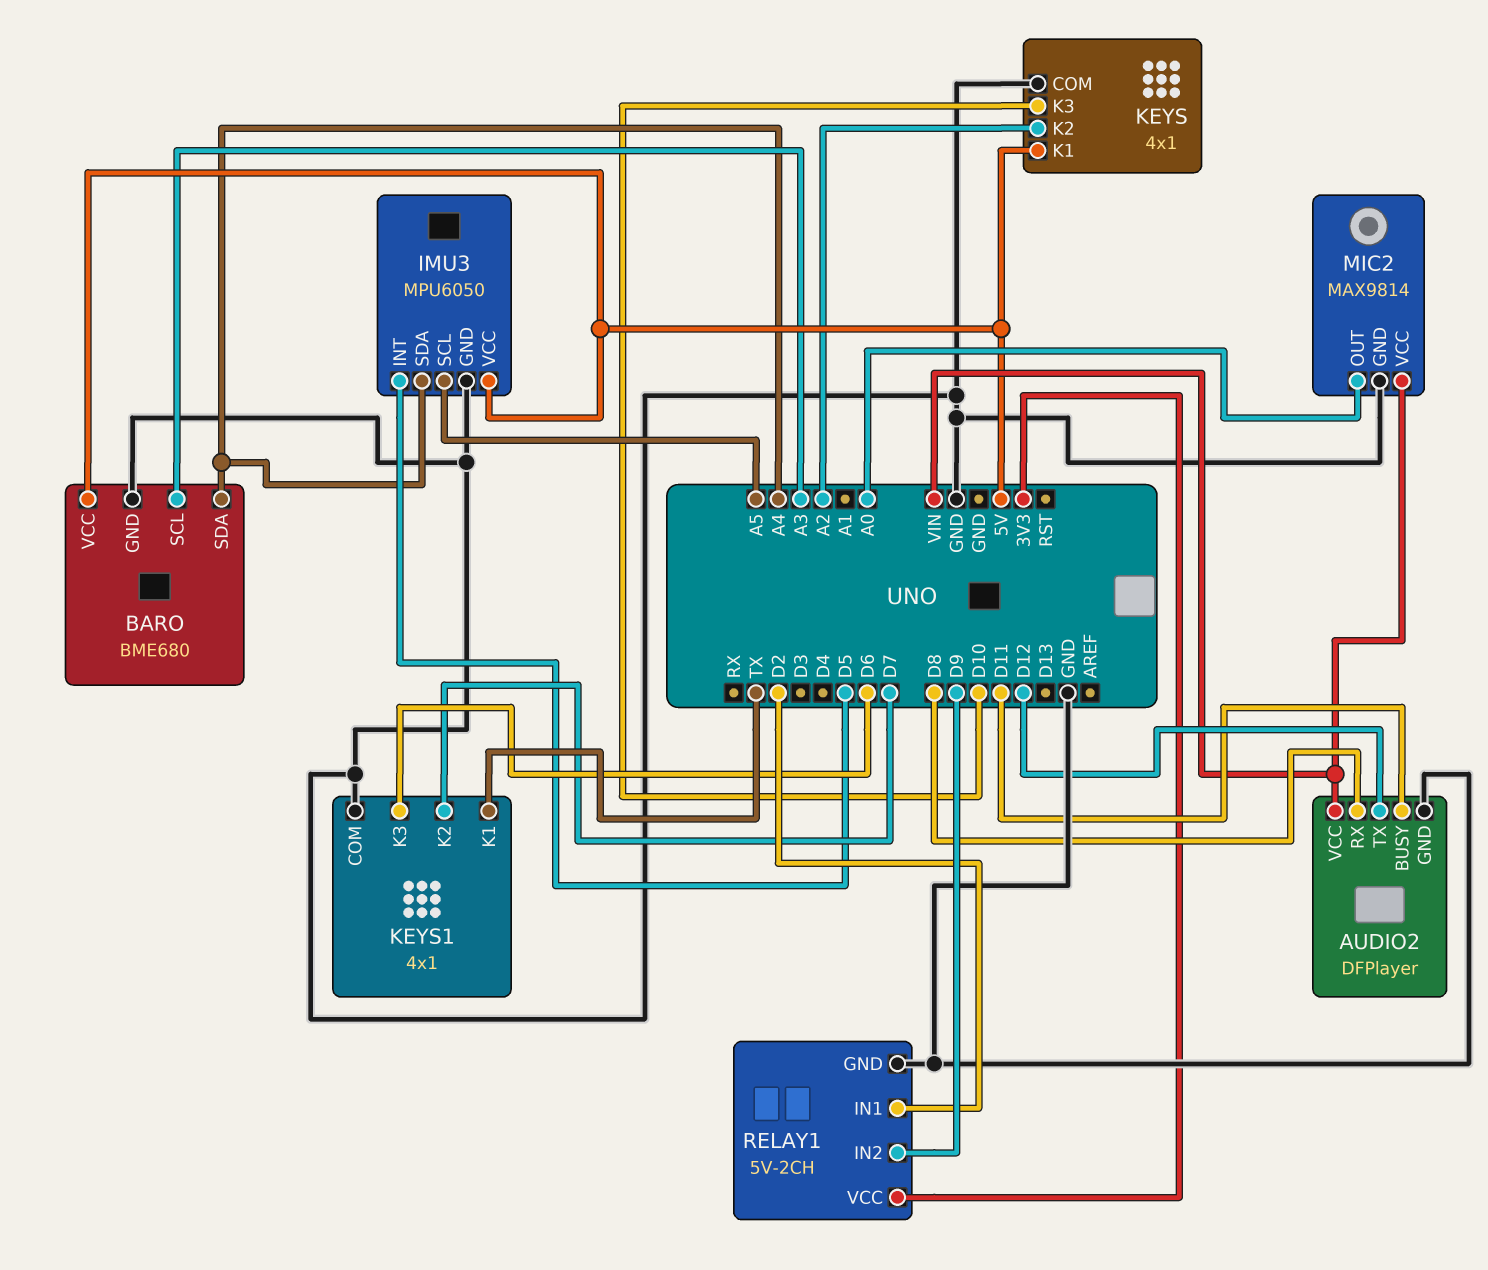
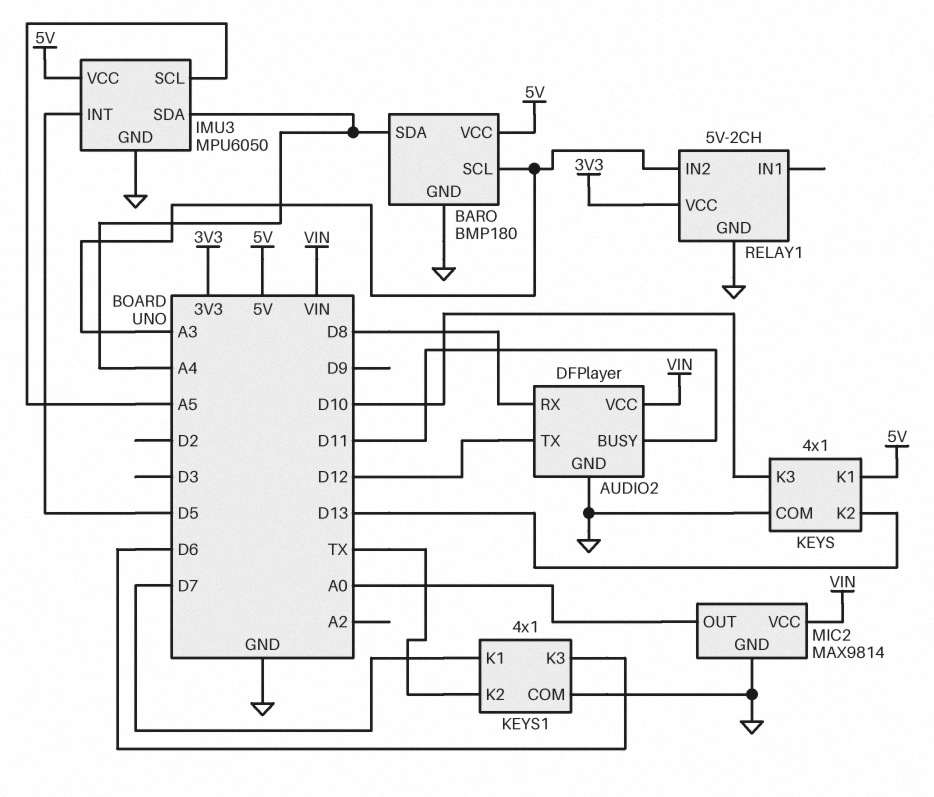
BARO: BME680 -> BMP180
KEYS pin K2: A2 -> D13
KEYS1 pin K1: TX -> D7
KEYS1 pin K2: D7 -> TX
RELAY1 pin IN1: D2 -> none
RELAY1 pin IN2: D9 -> A3

